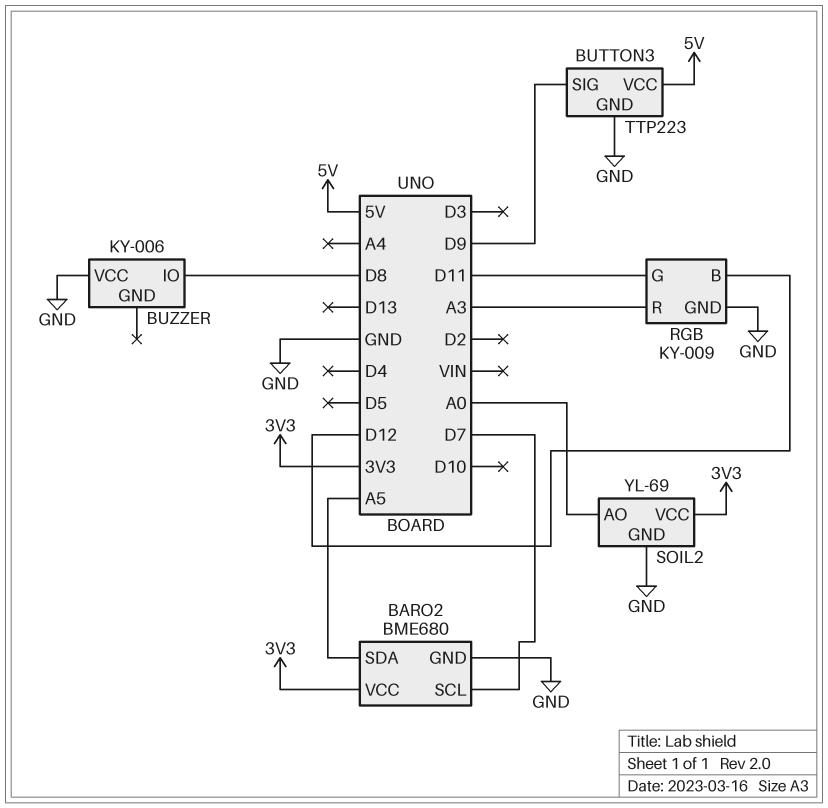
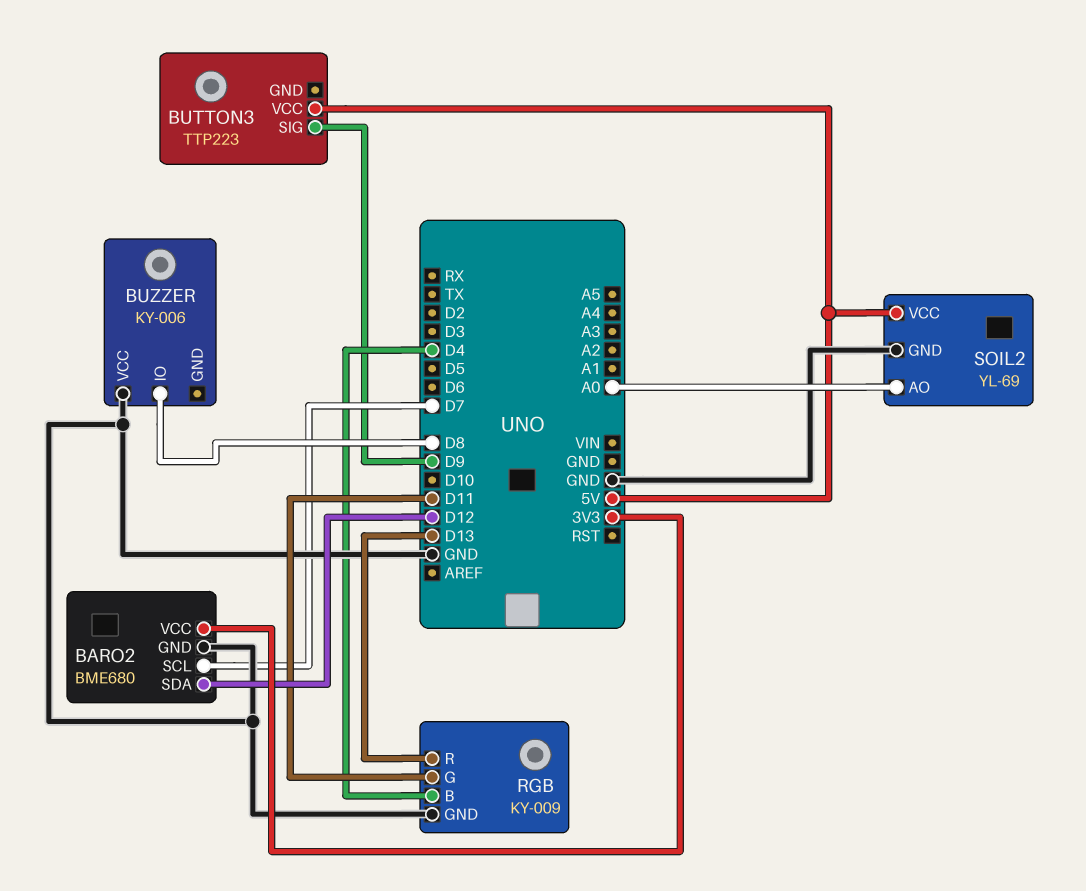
BARO2 pin SDA: A5 -> D12
BUTTON3 pin GND: GND -> none
RGB pin B: D12 -> D4
RGB pin R: A3 -> D13
SOIL2 pin VCC: 3V3 -> 5V

